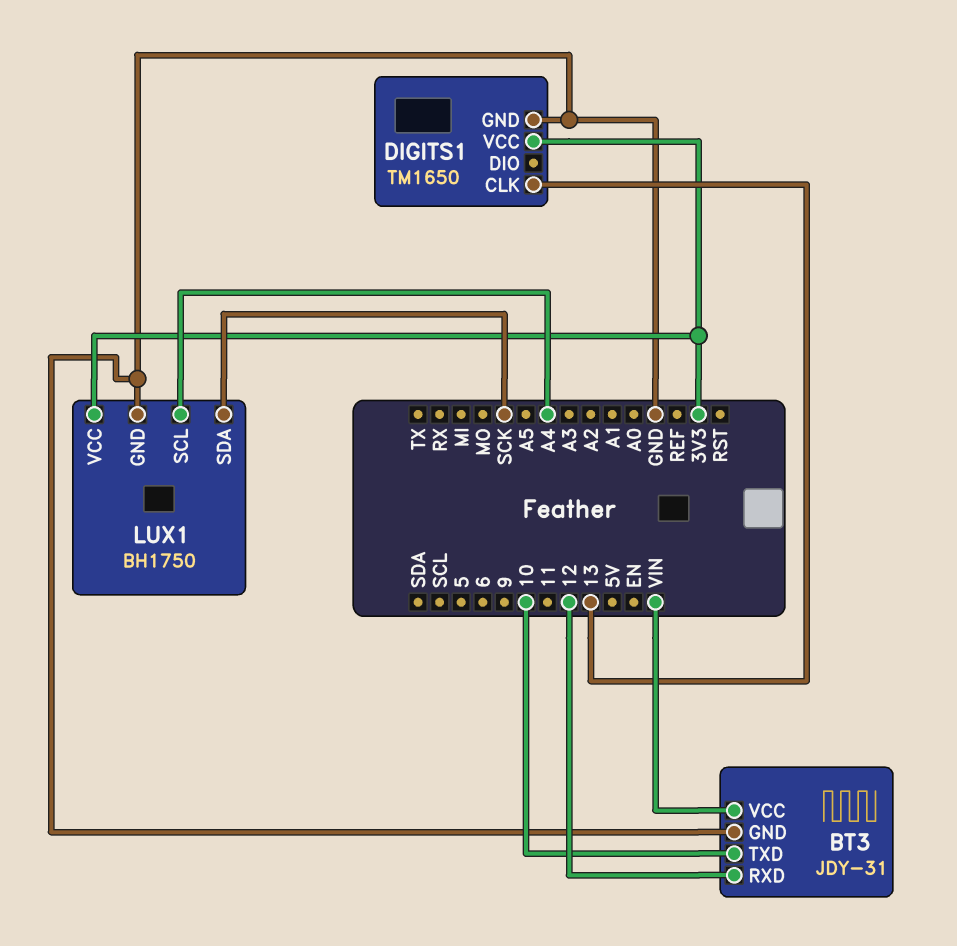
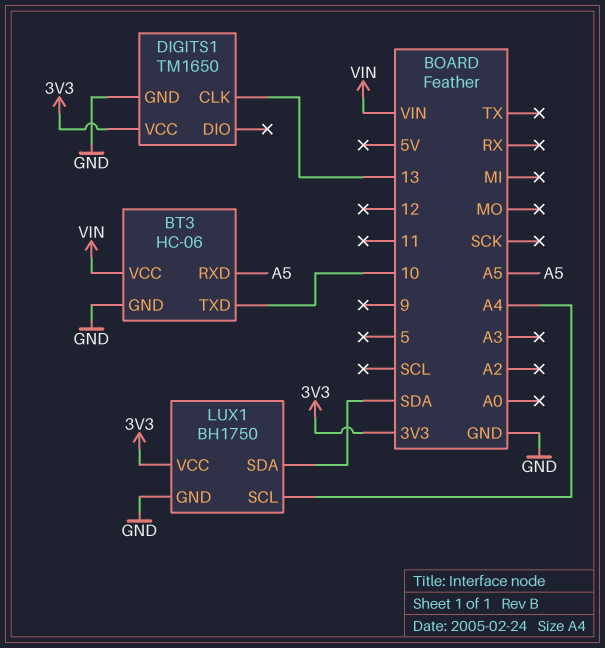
BT3: JDY-31 -> HC-06
BT3 pin RXD: 12 -> A5
LUX1 pin SDA: SCK -> SDA

